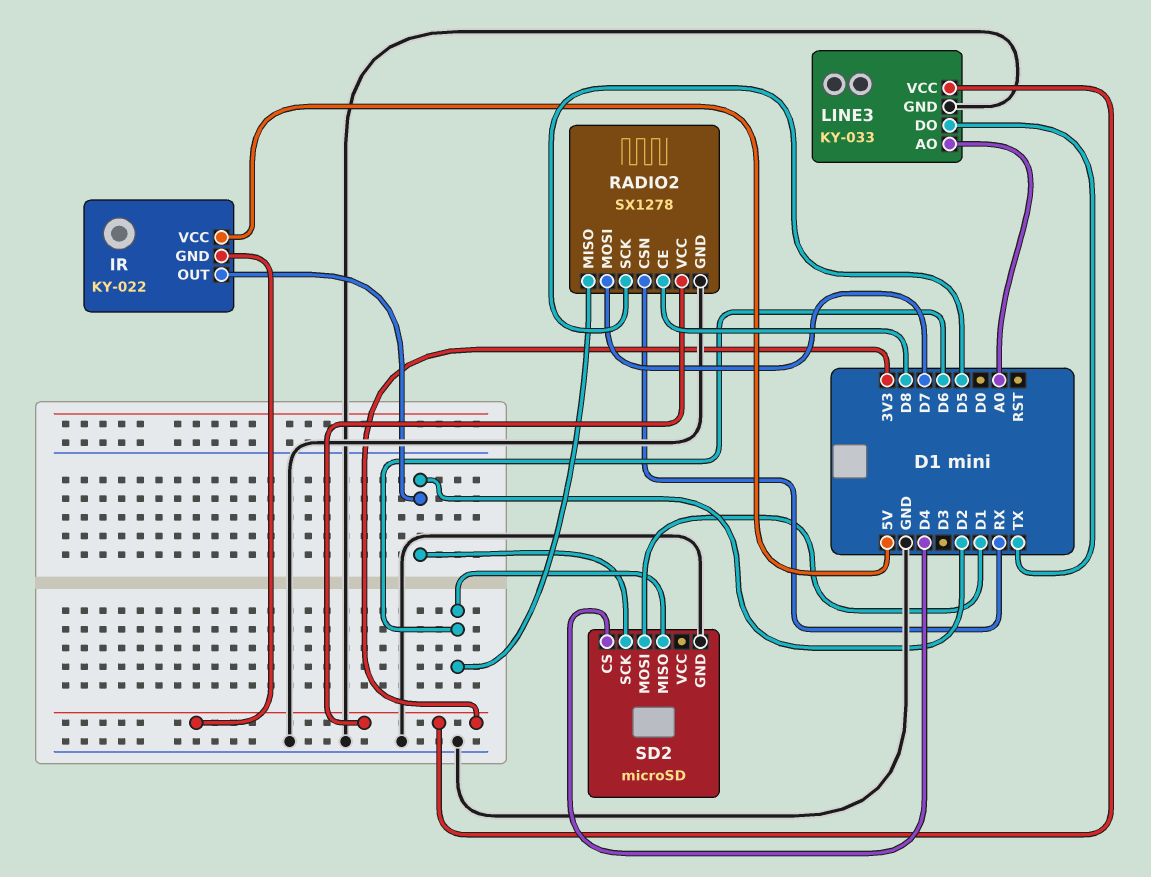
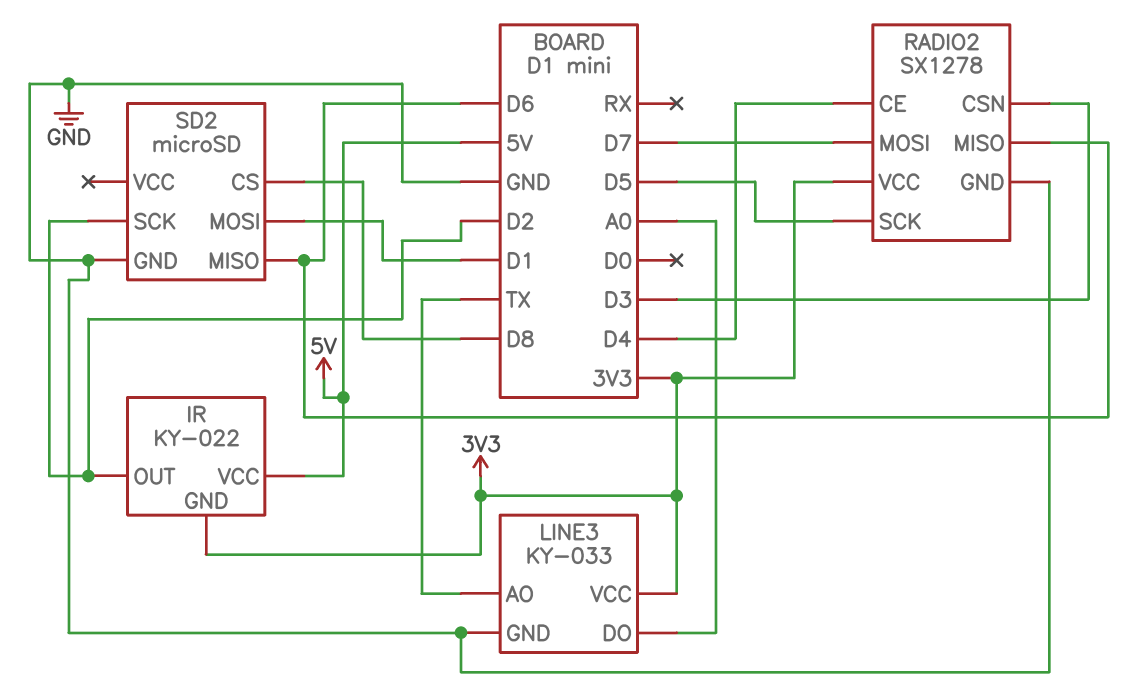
LINE3 pin AO: A0 -> TX
LINE3 pin DO: TX -> A0
RADIO2 pin CE: D8 -> D4
RADIO2 pin CSN: RX -> D3
SD2 pin CS: D4 -> D8

